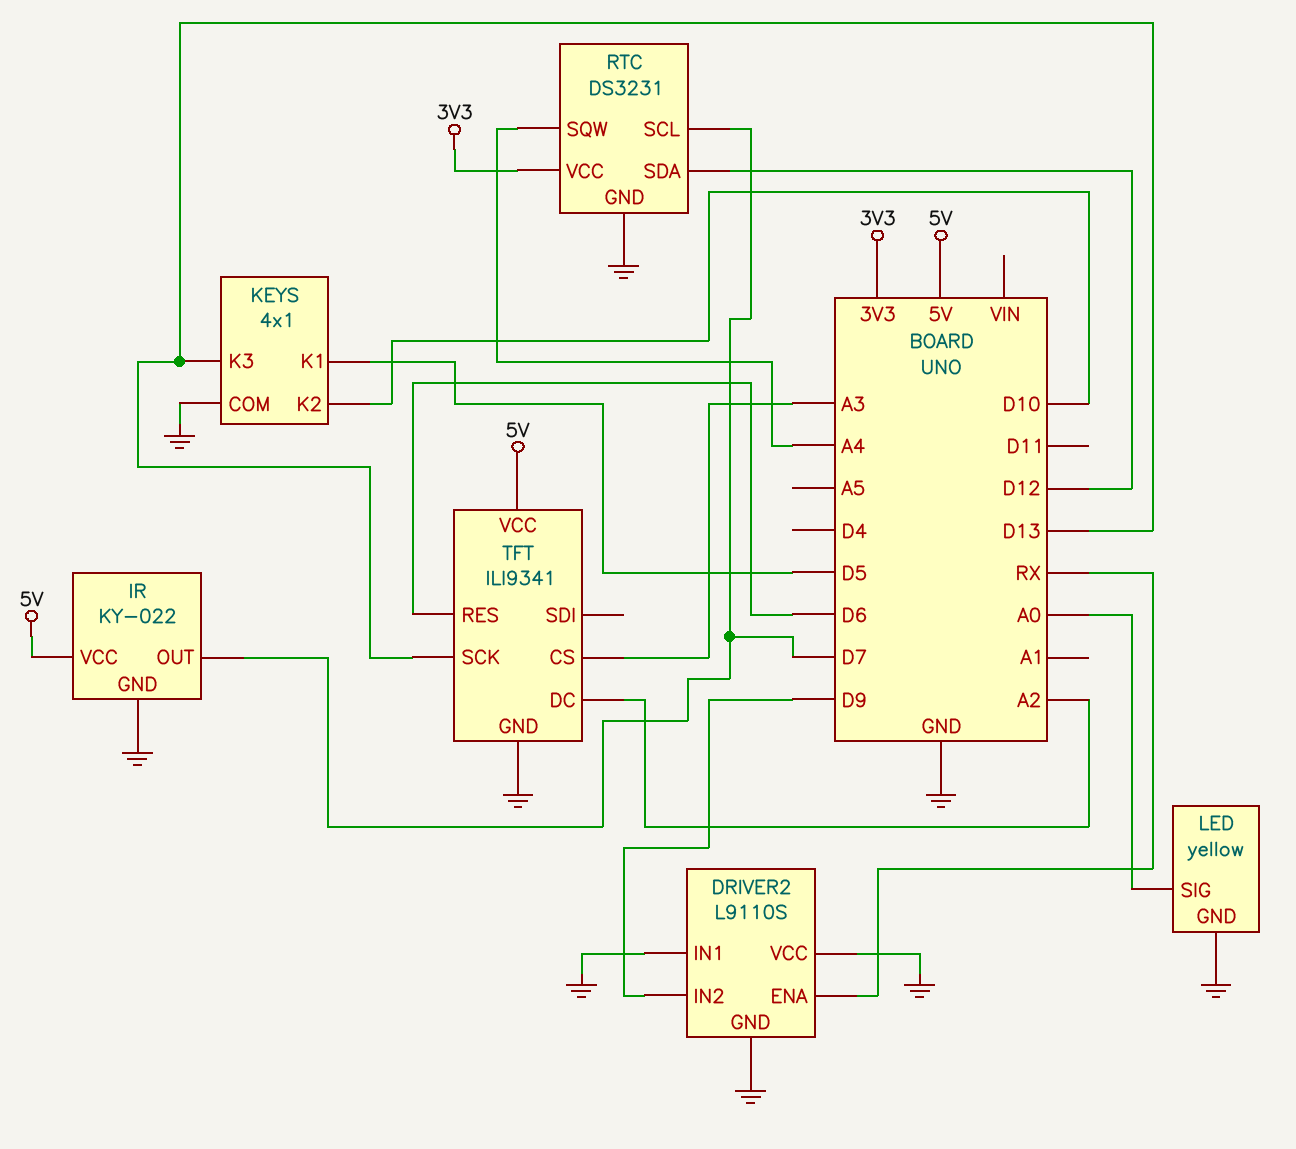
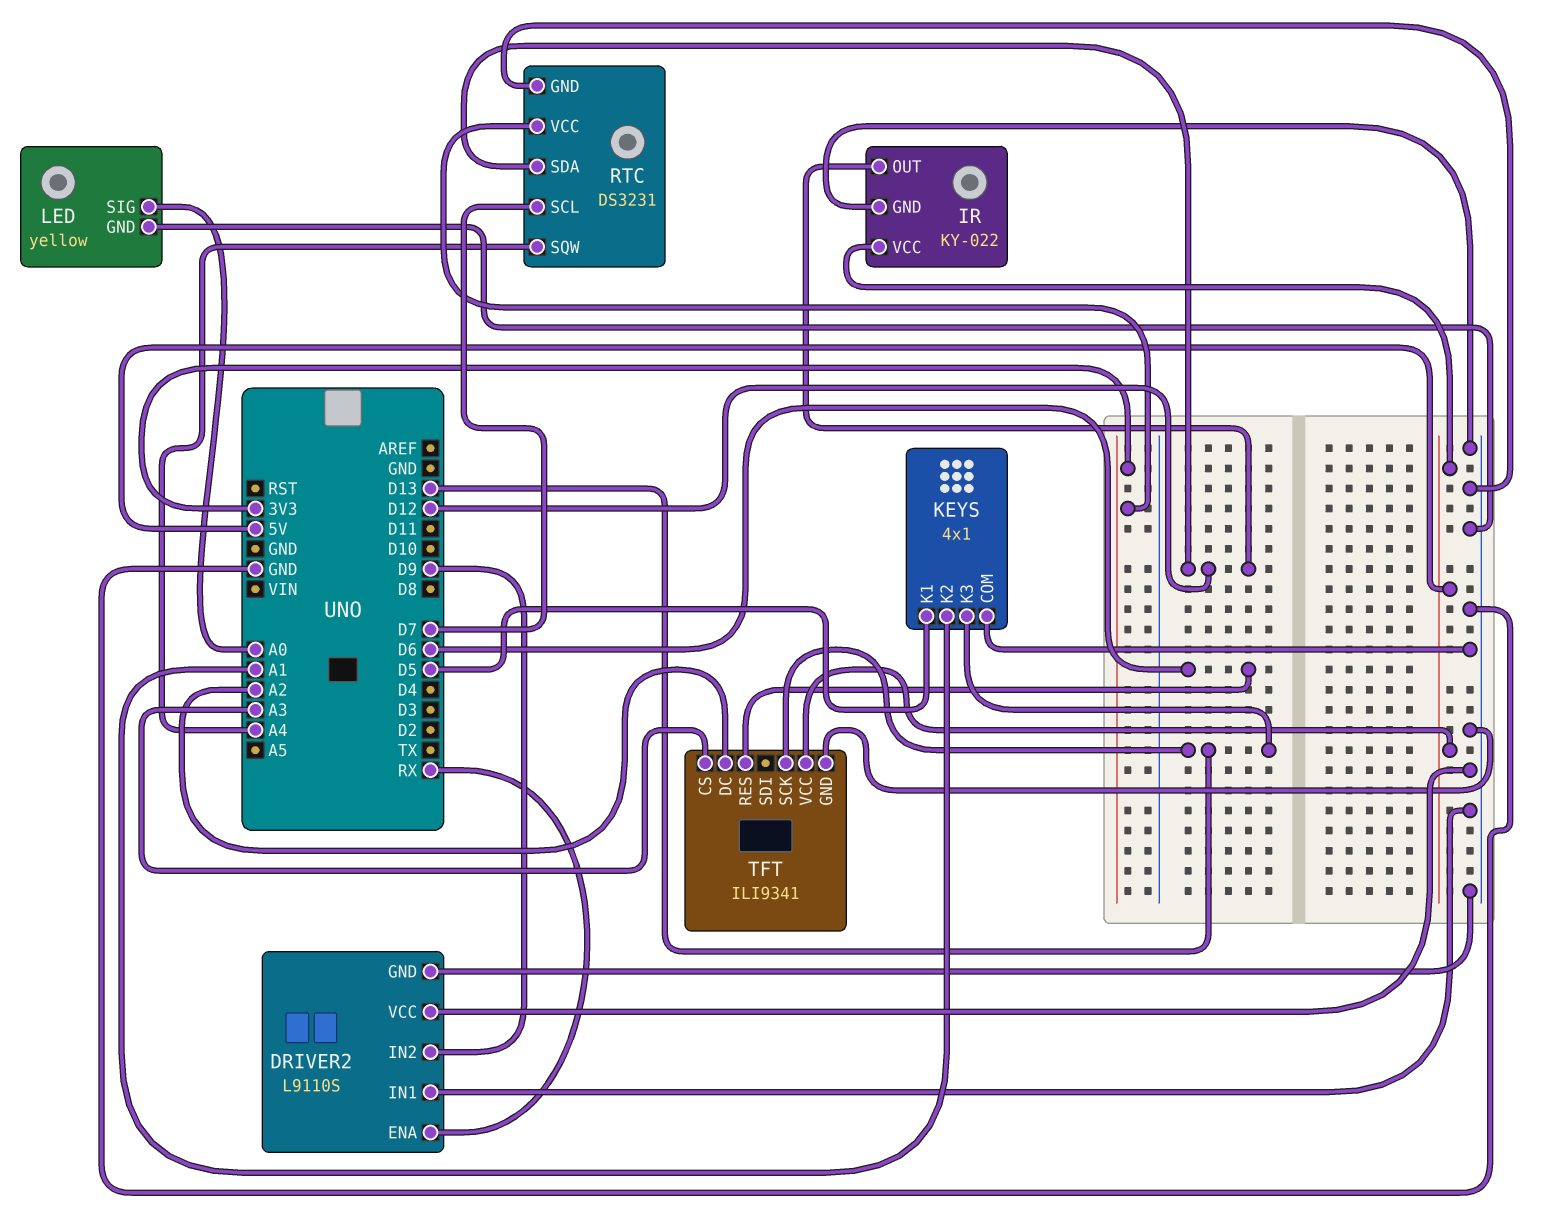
IR pin OUT: D7 -> D12
KEYS pin K2: D10 -> A1

